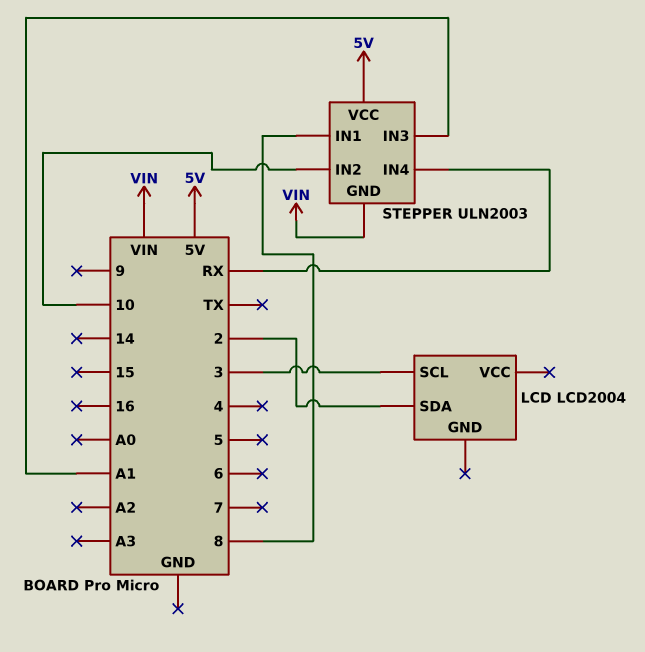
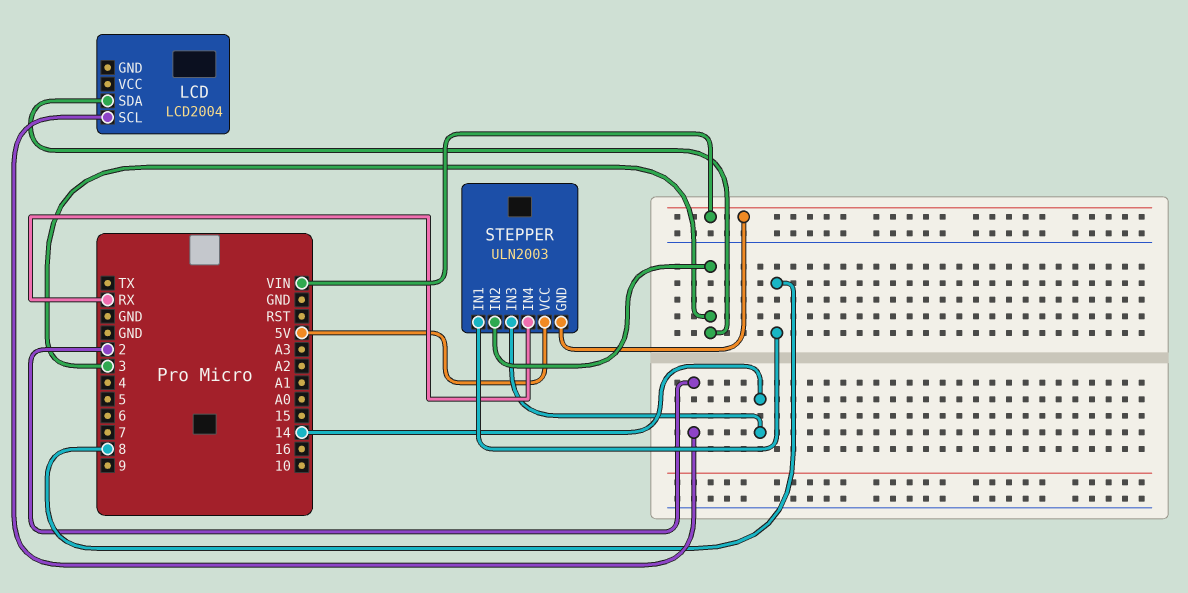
LCD pin SCL: 3 -> 2
LCD pin SDA: 2 -> 3
STEPPER pin IN2: 10 -> 3
STEPPER pin IN3: A1 -> 14

